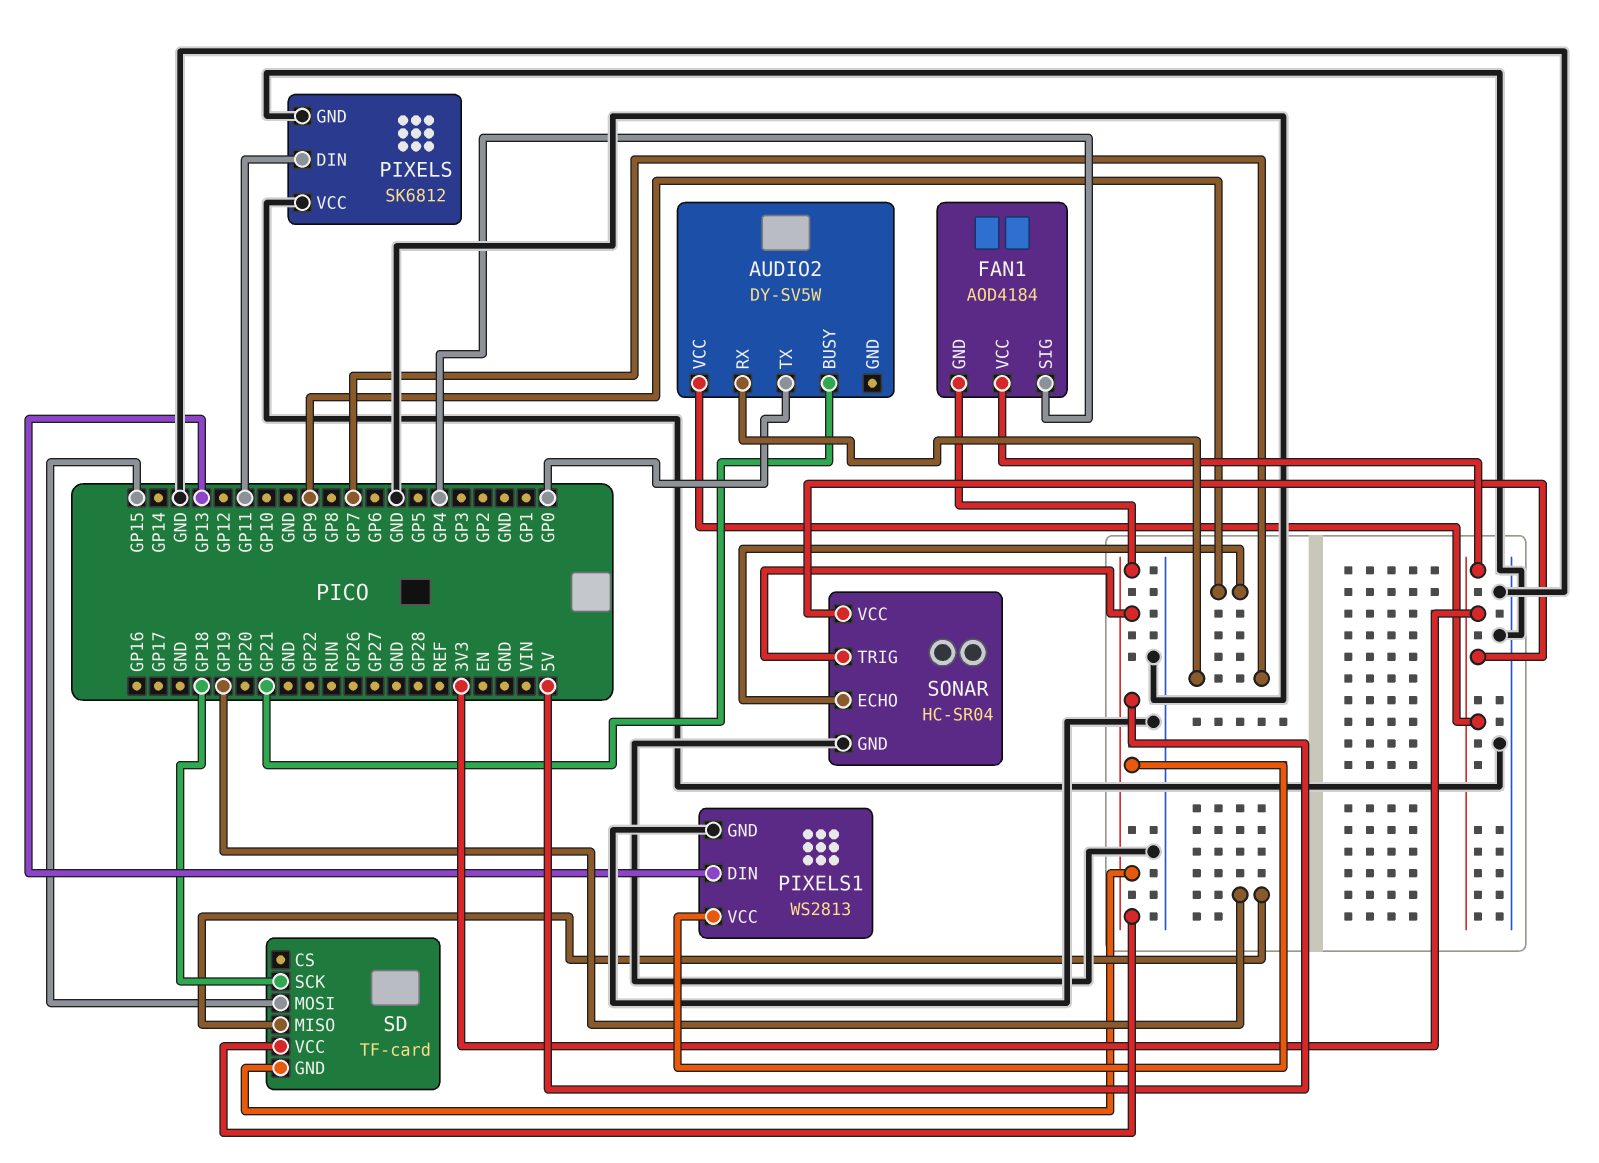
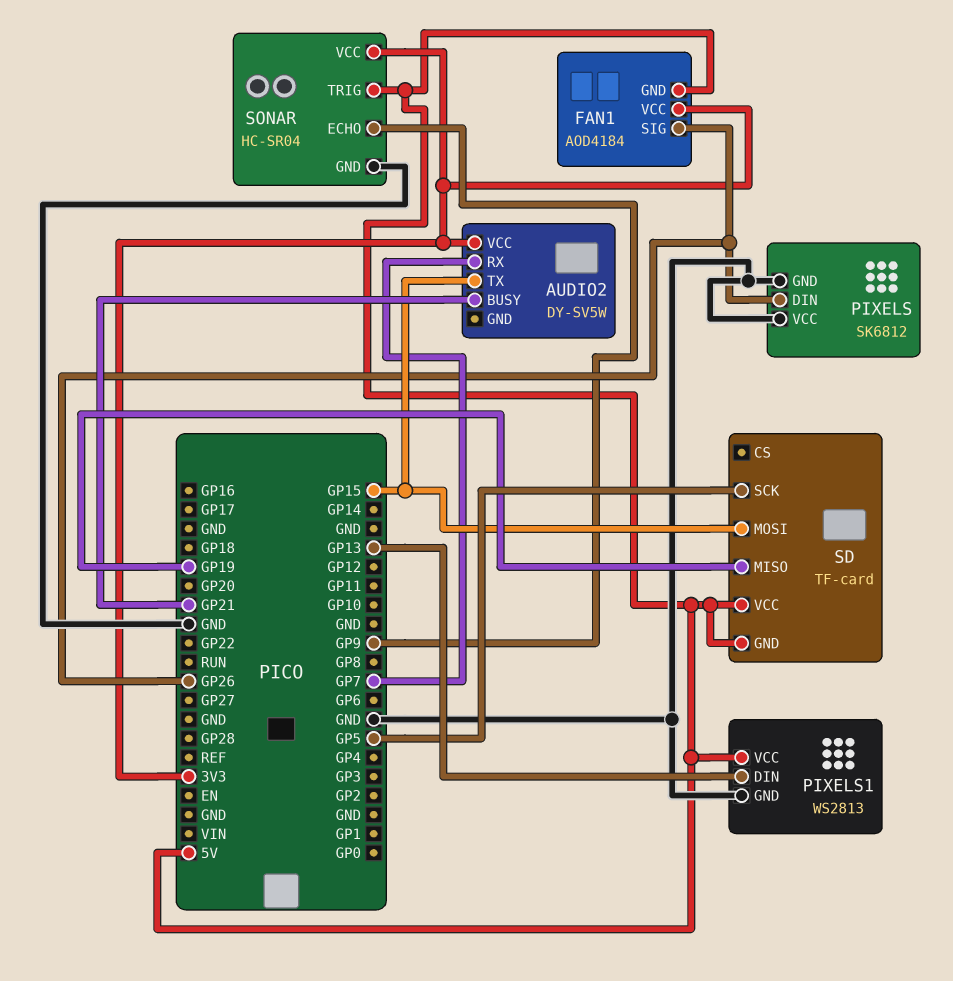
AUDIO2 pin TX: GP0 -> GP15
FAN1 pin SIG: GP4 -> GP26
PIXELS pin DIN: GP11 -> GP26
SD pin SCK: GP18 -> GP5

